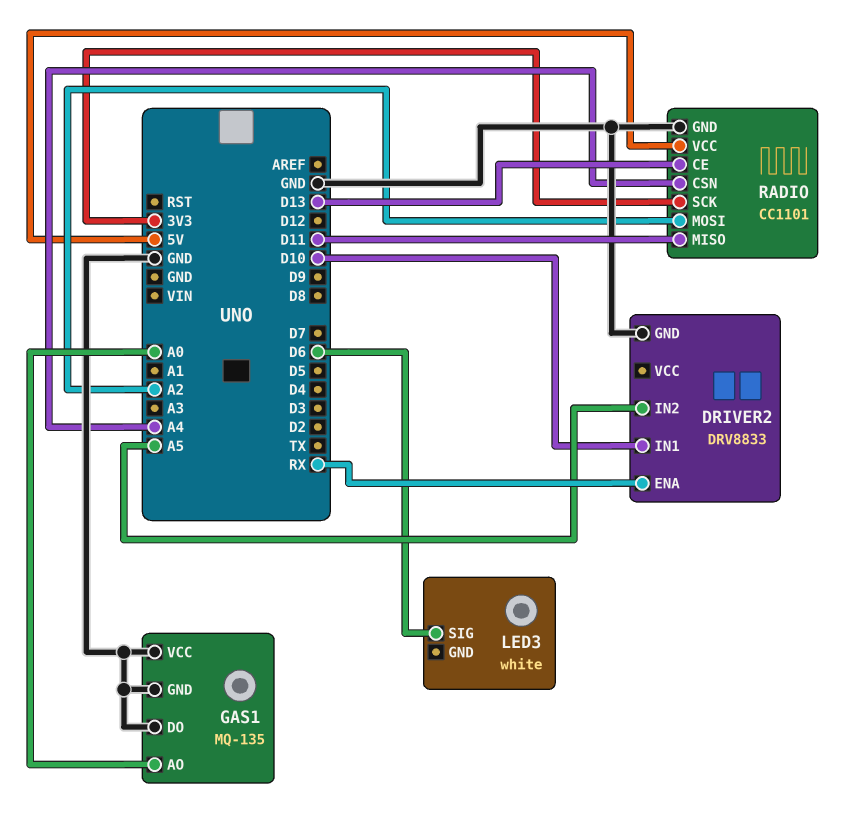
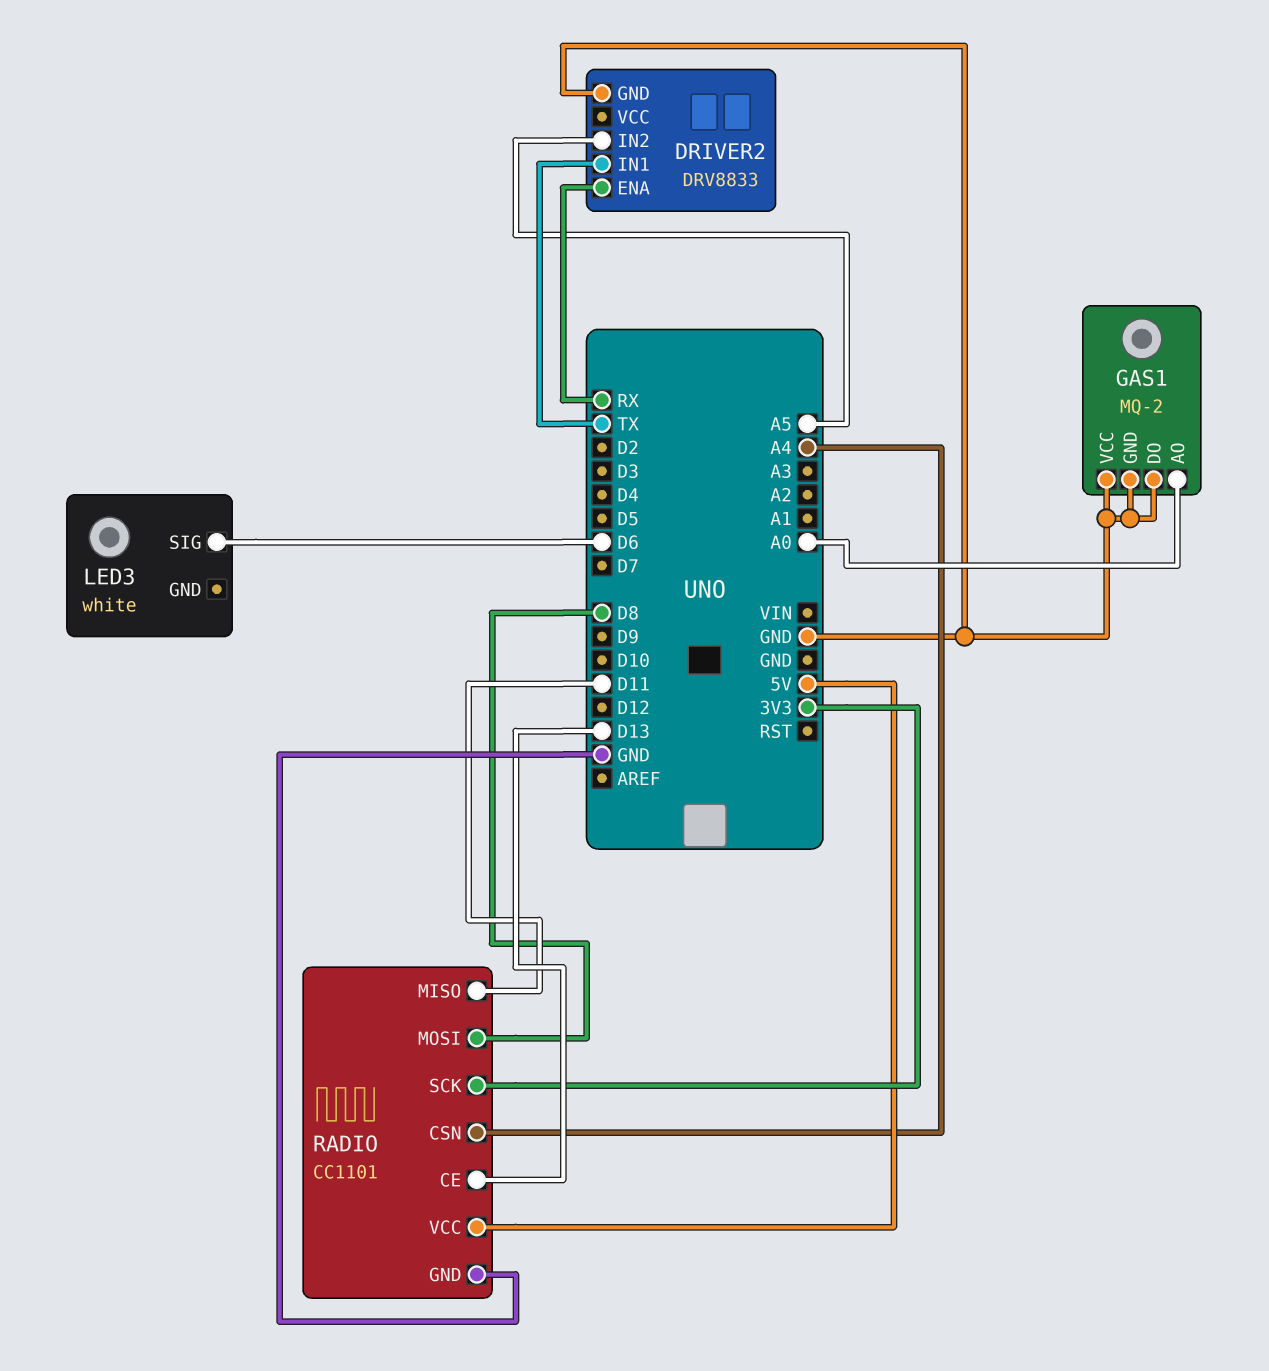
DRIVER2 pin IN1: D10 -> TX
GAS1: MQ-135 -> MQ-2
RADIO pin MOSI: A2 -> D8

